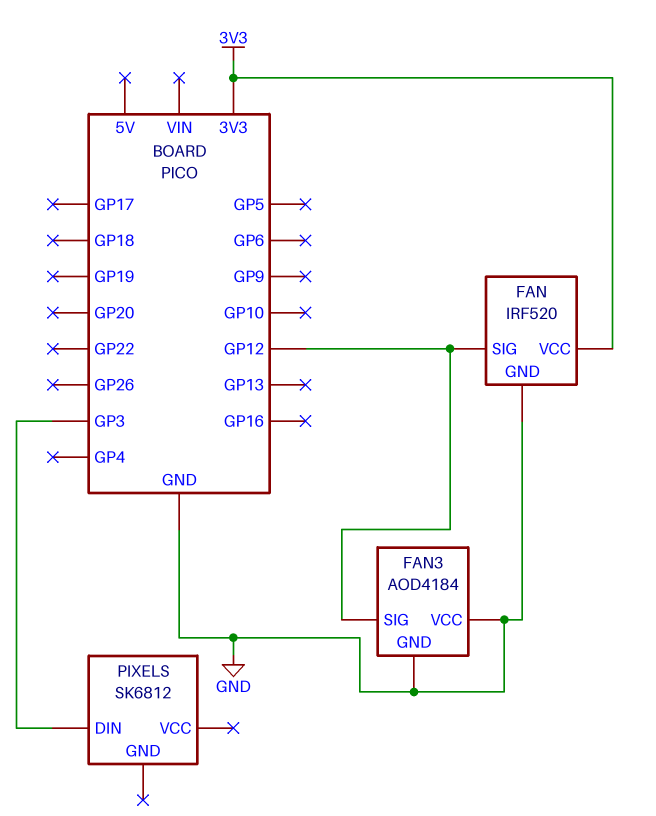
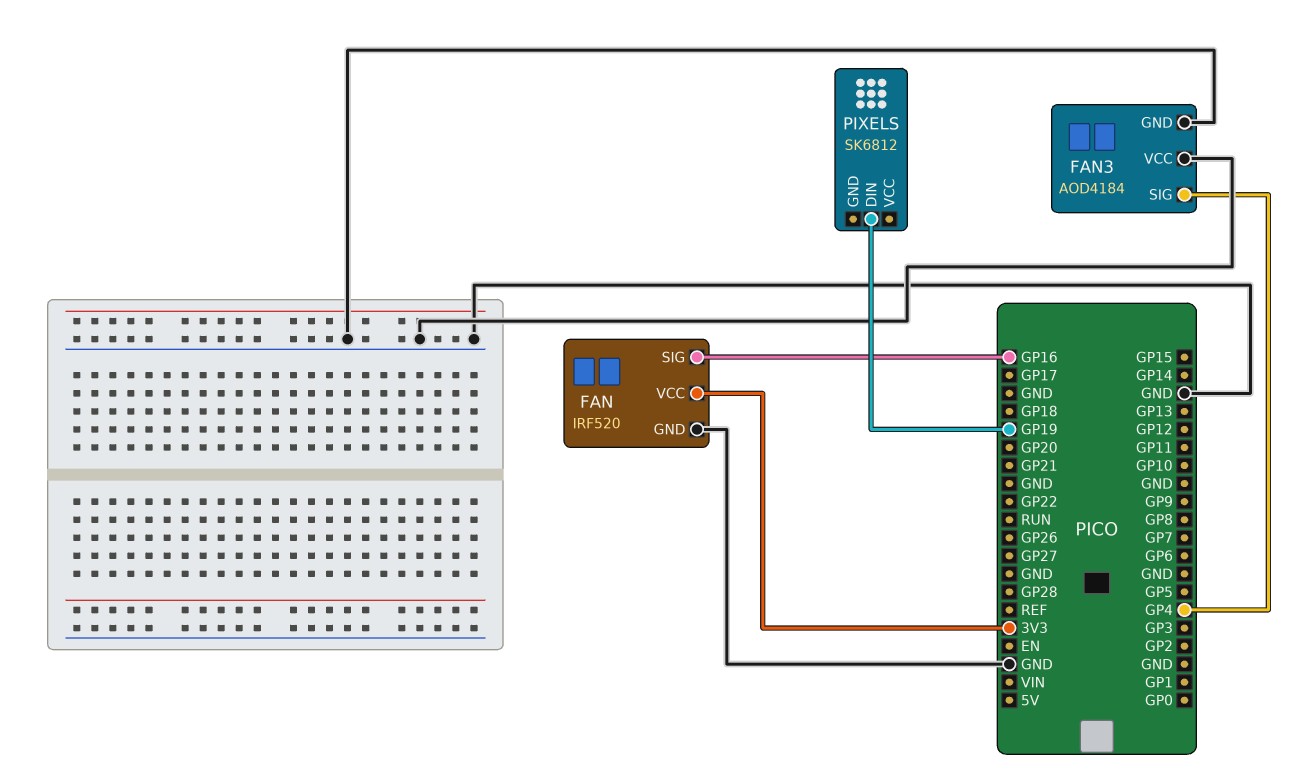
FAN pin SIG: GP12 -> GP16
FAN3 pin SIG: GP12 -> GP4
PIXELS pin DIN: GP3 -> GP19

